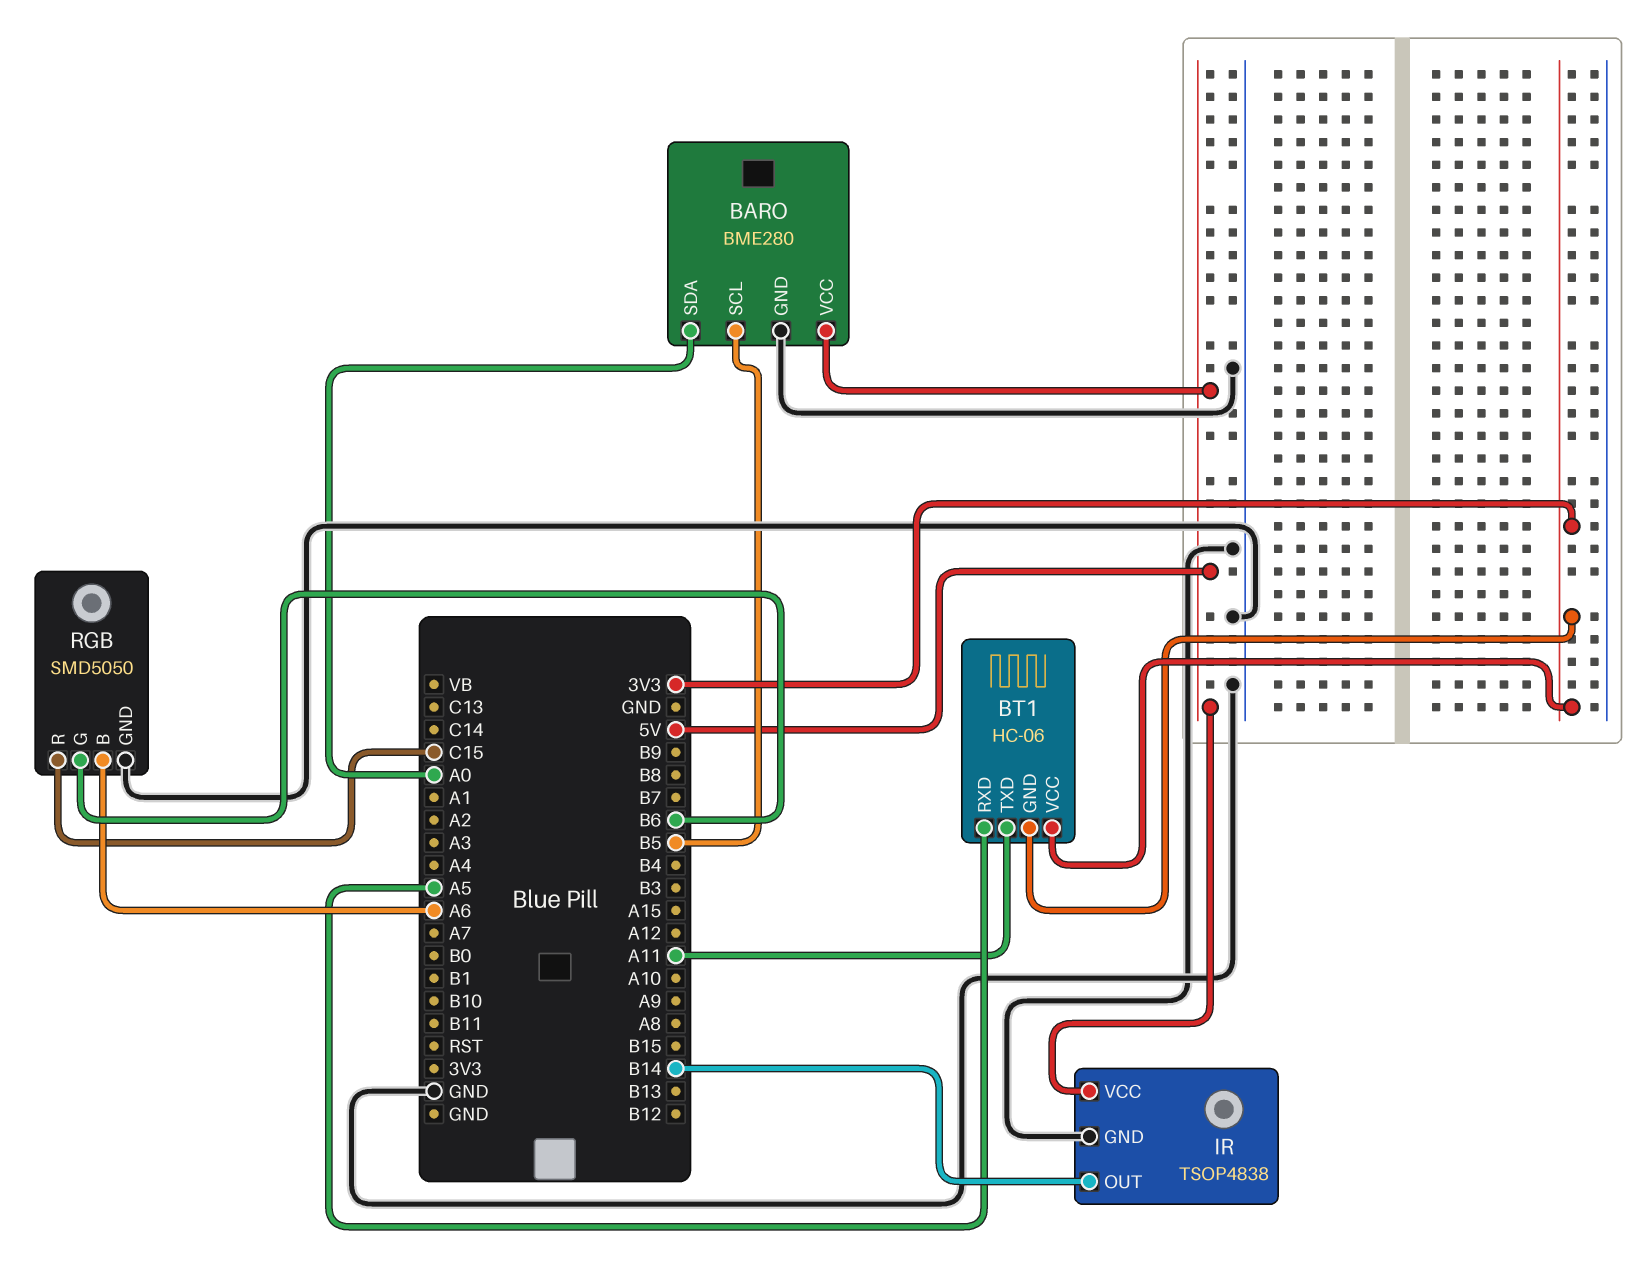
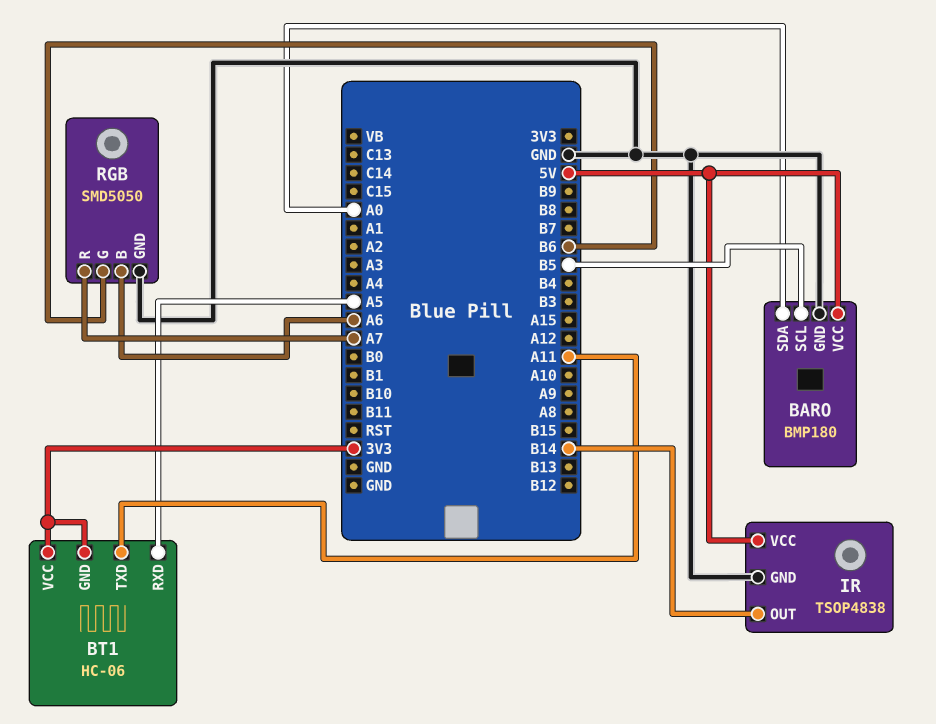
BARO: BME280 -> BMP180
RGB pin R: C15 -> A7

